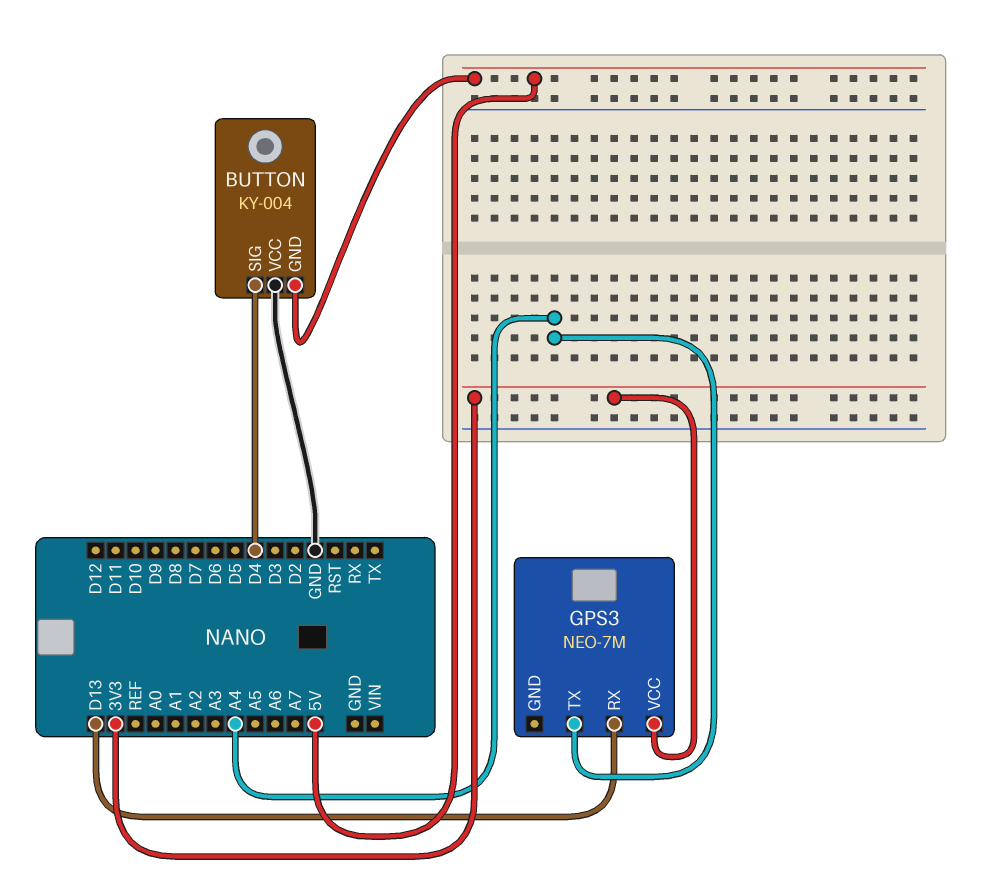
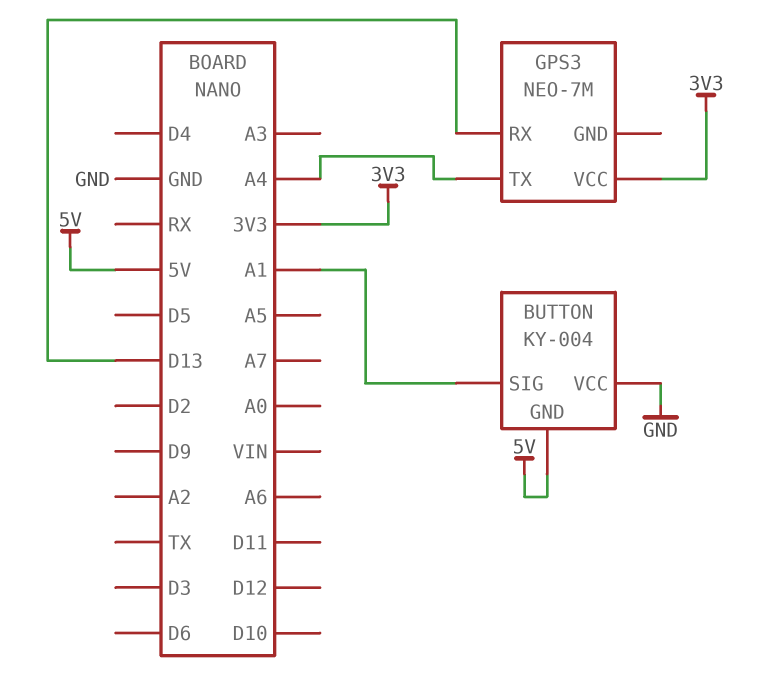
BUTTON pin SIG: D4 -> A1

